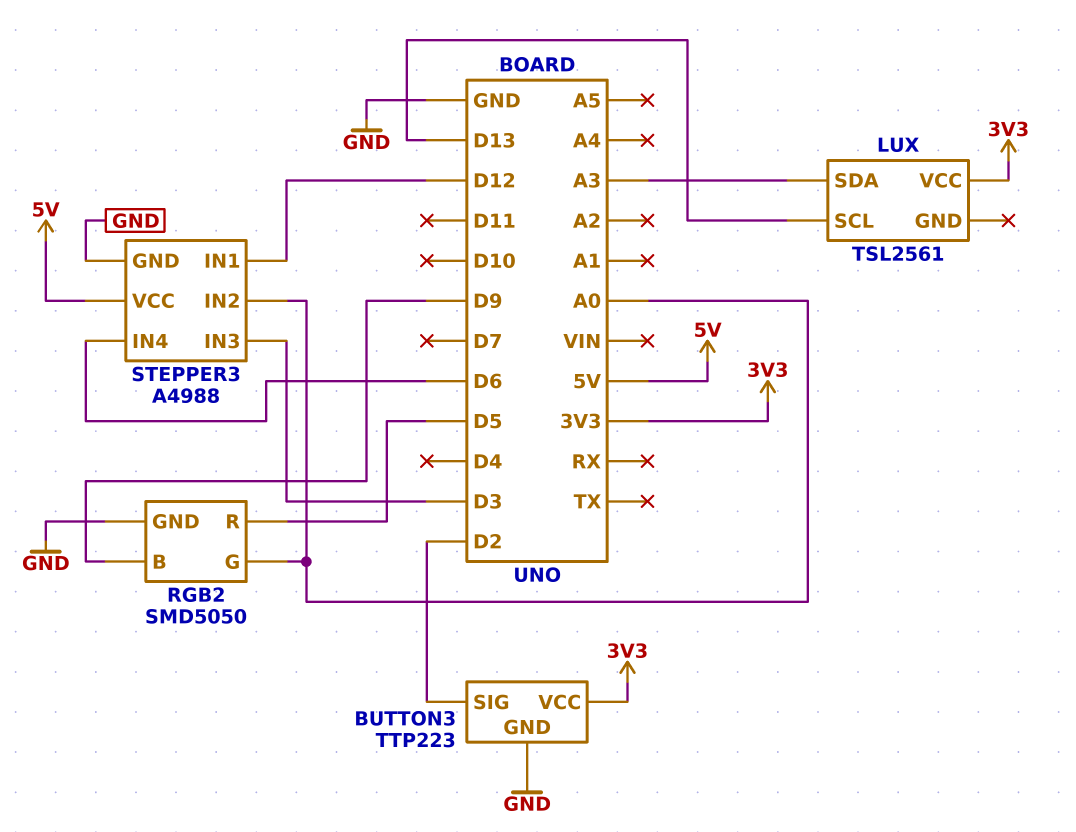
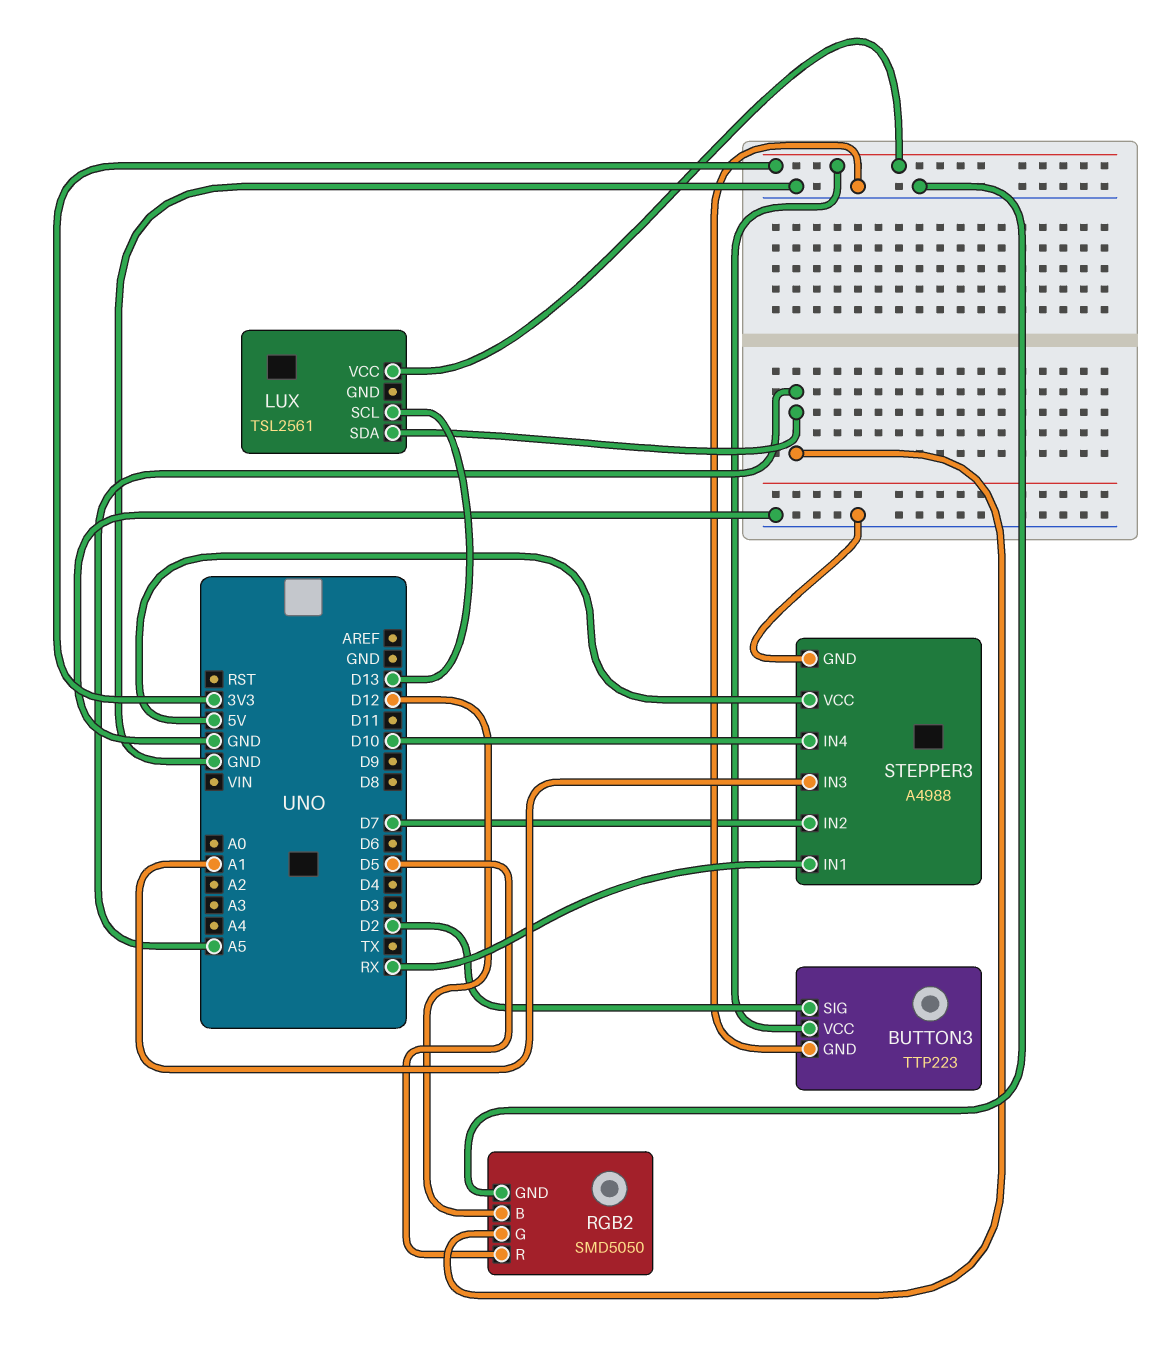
LUX pin SDA: A3 -> A5
RGB2 pin B: D9 -> D12
RGB2 pin G: A0 -> A5
STEPPER3 pin IN1: D12 -> RX
STEPPER3 pin IN2: A0 -> D7
STEPPER3 pin IN3: D3 -> A1
STEPPER3 pin IN4: D6 -> D10

